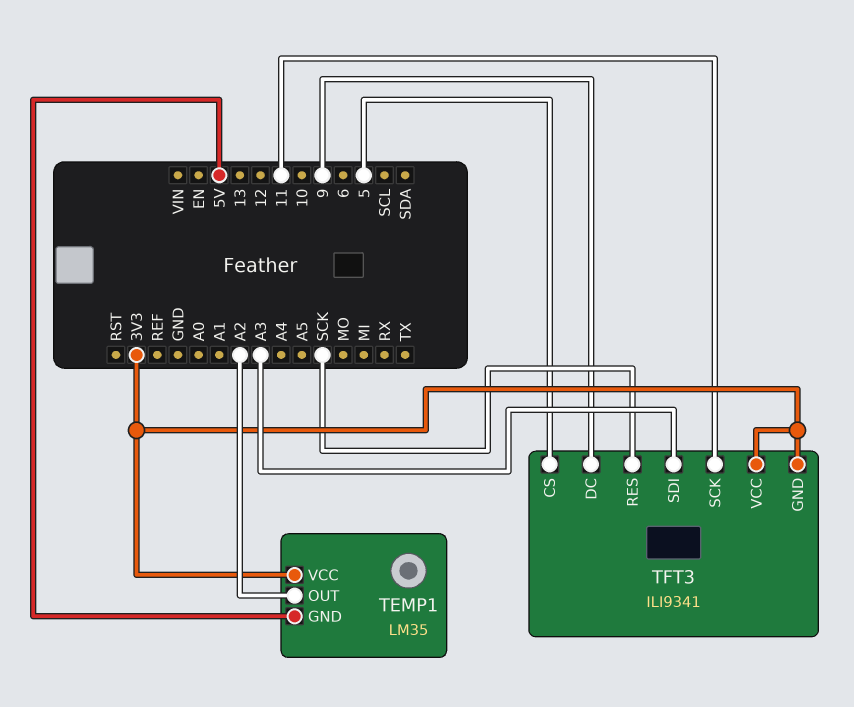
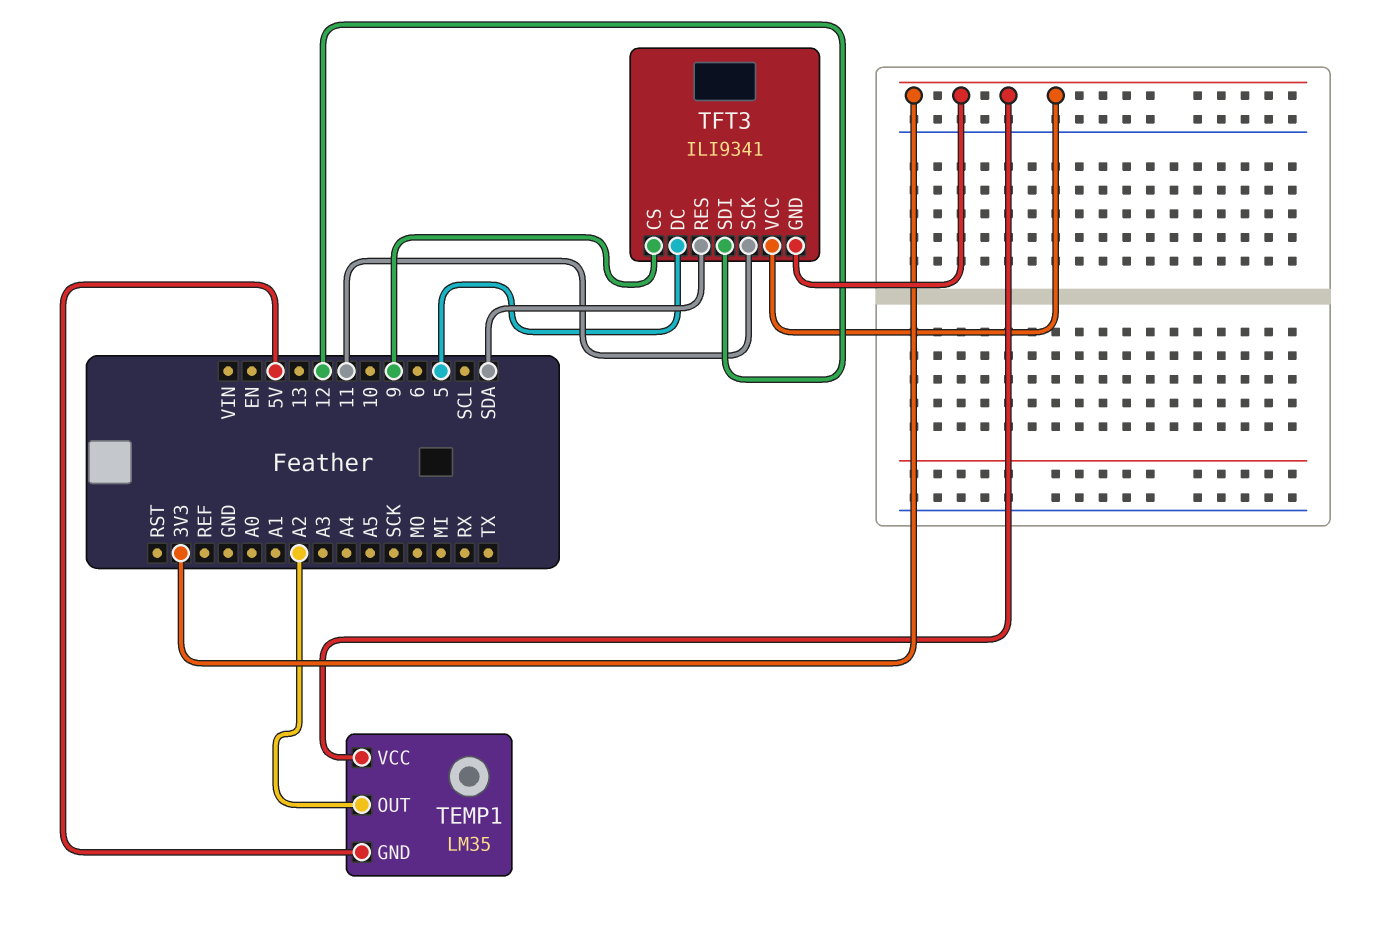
TFT3 pin CS: 5 -> 9
TFT3 pin DC: 9 -> 5
TFT3 pin RES: SCK -> SDA
TFT3 pin SDI: A3 -> 12

